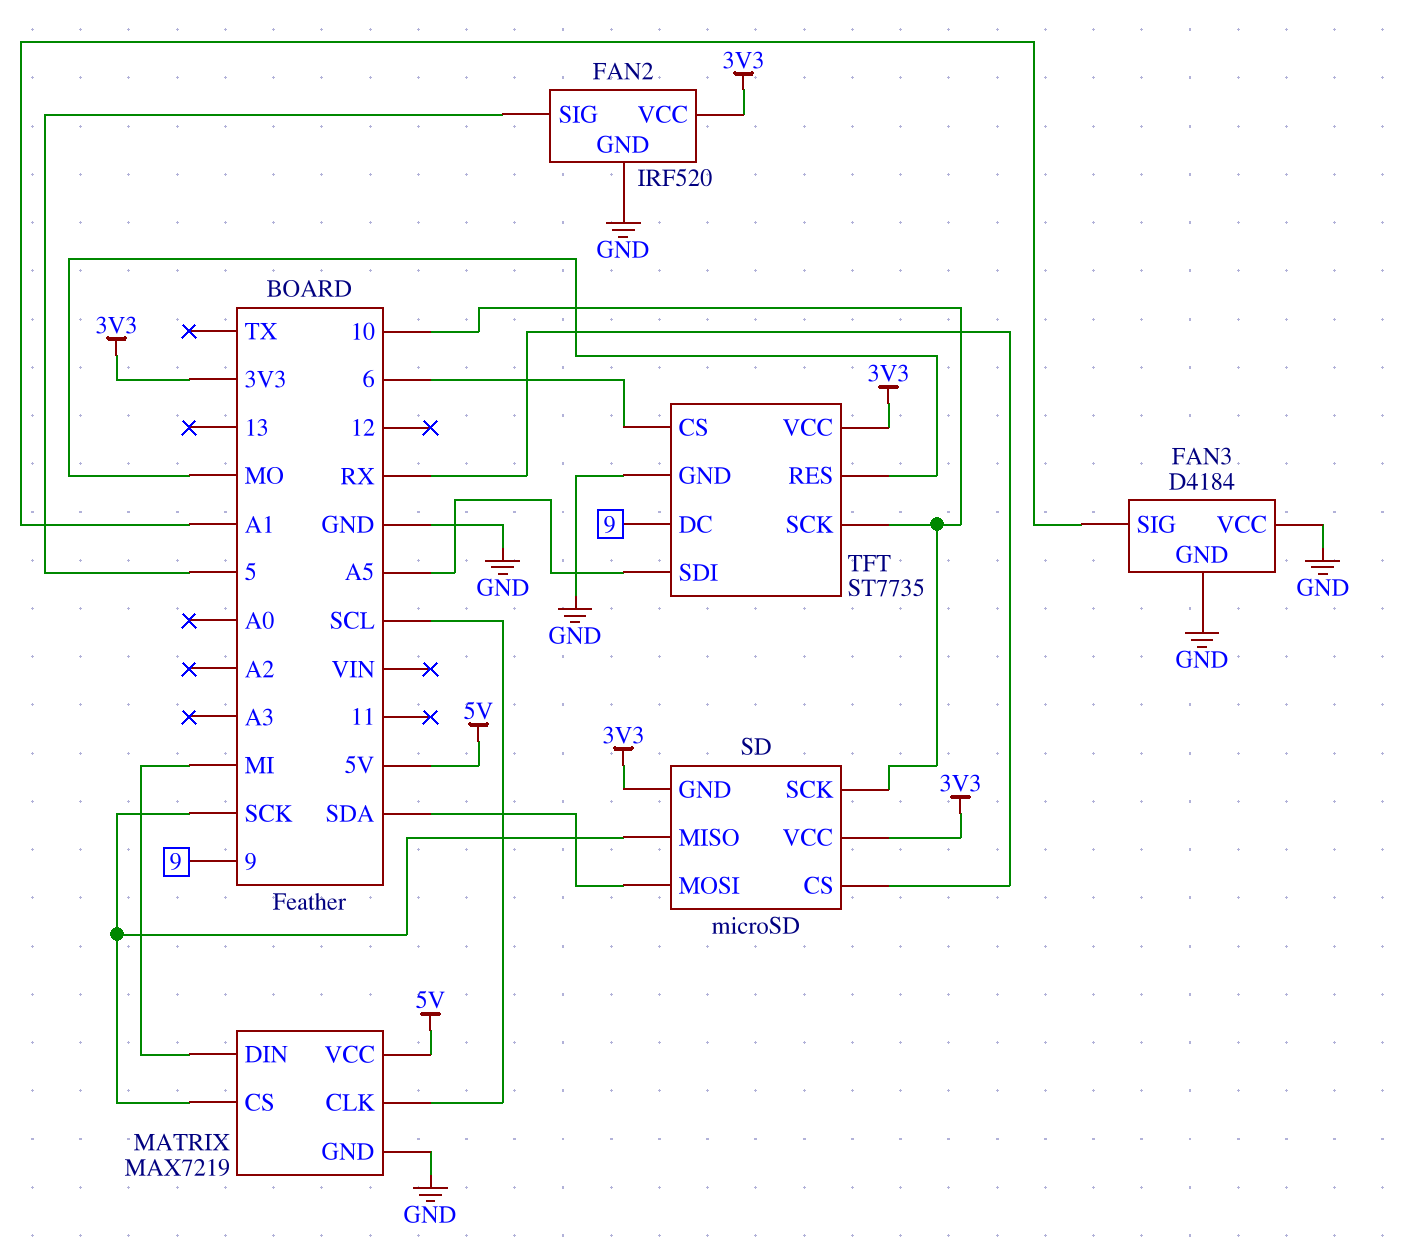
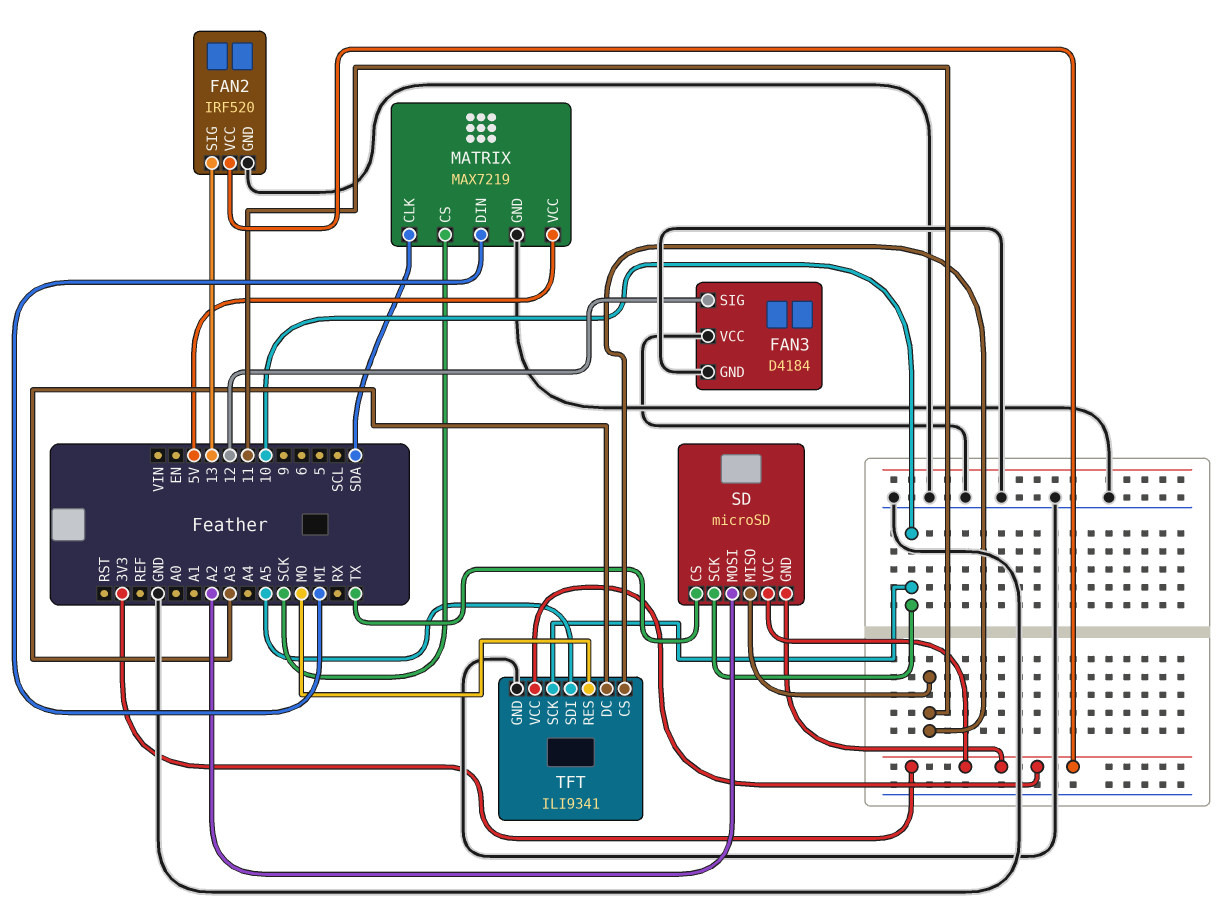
FAN2 pin SIG: 5 -> 13
FAN3 pin SIG: A1 -> 12
MATRIX pin CLK: SCL -> SDA
SD pin CS: RX -> TX
SD pin MISO: SCK -> 11
SD pin MOSI: SDA -> A2
TFT: ST7735 -> ILI9341
TFT pin CS: 6 -> 11
TFT pin DC: 9 -> A3

